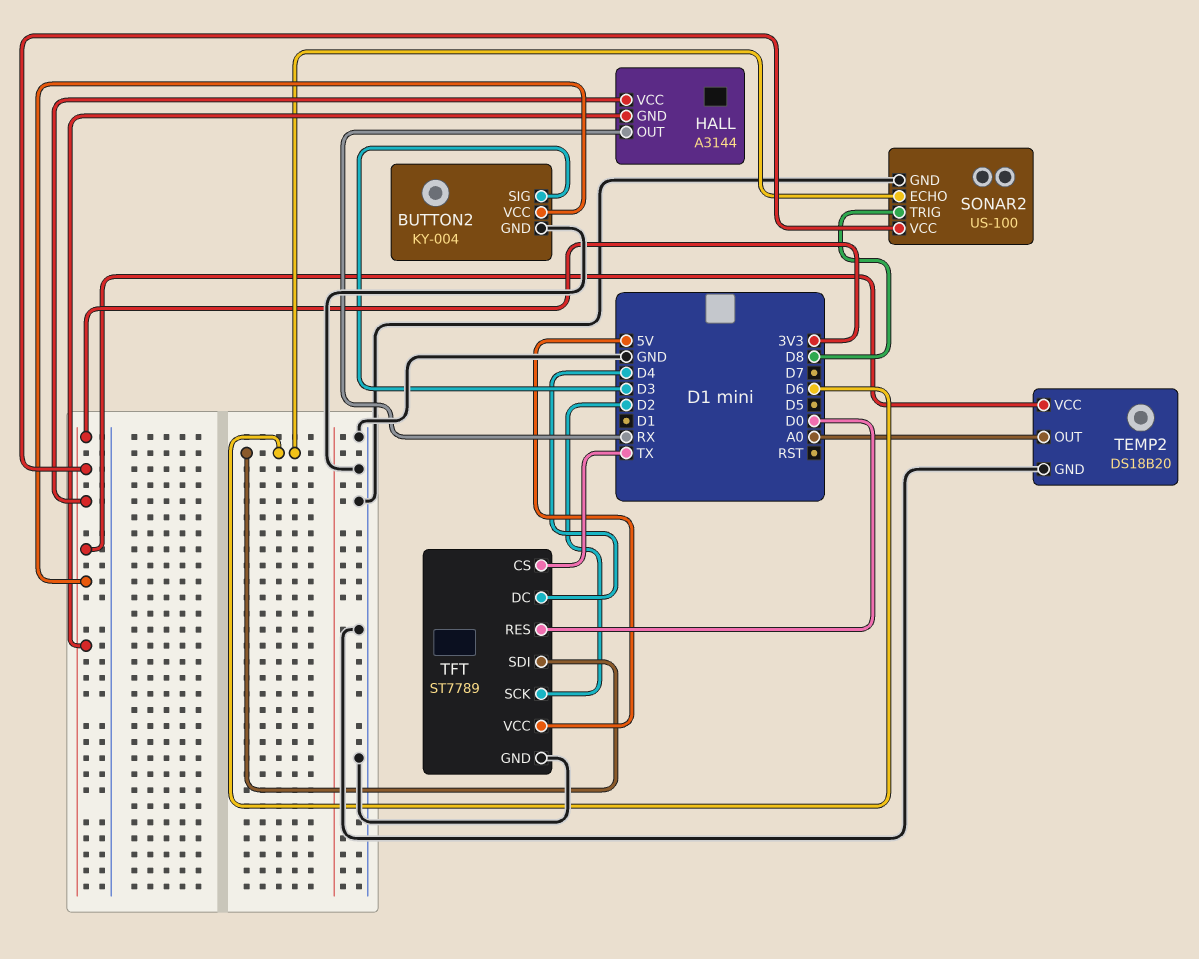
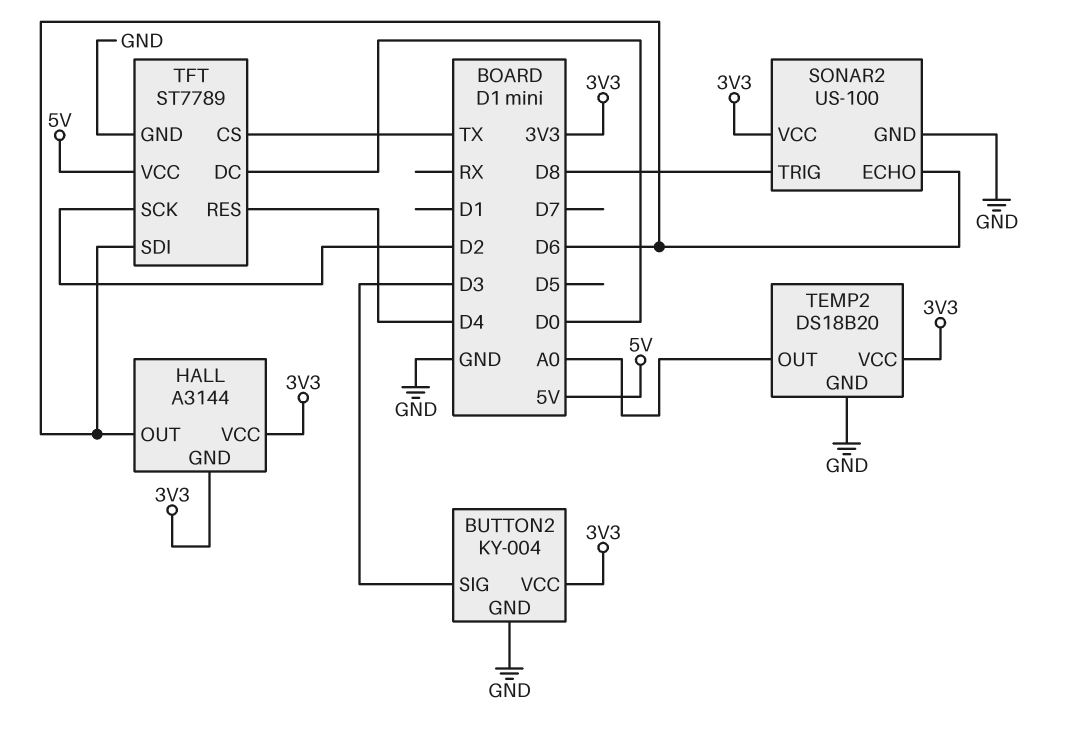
HALL pin OUT: RX -> D6
TFT pin DC: D4 -> D0
TFT pin RES: D0 -> D4

